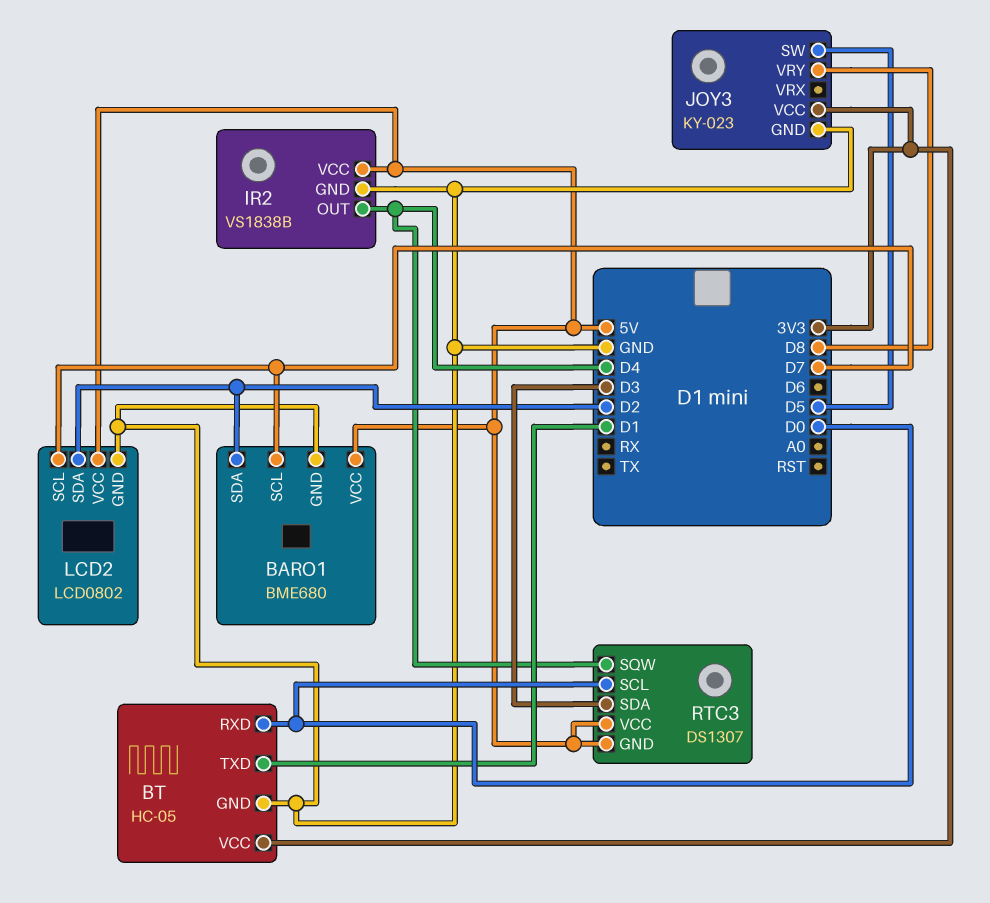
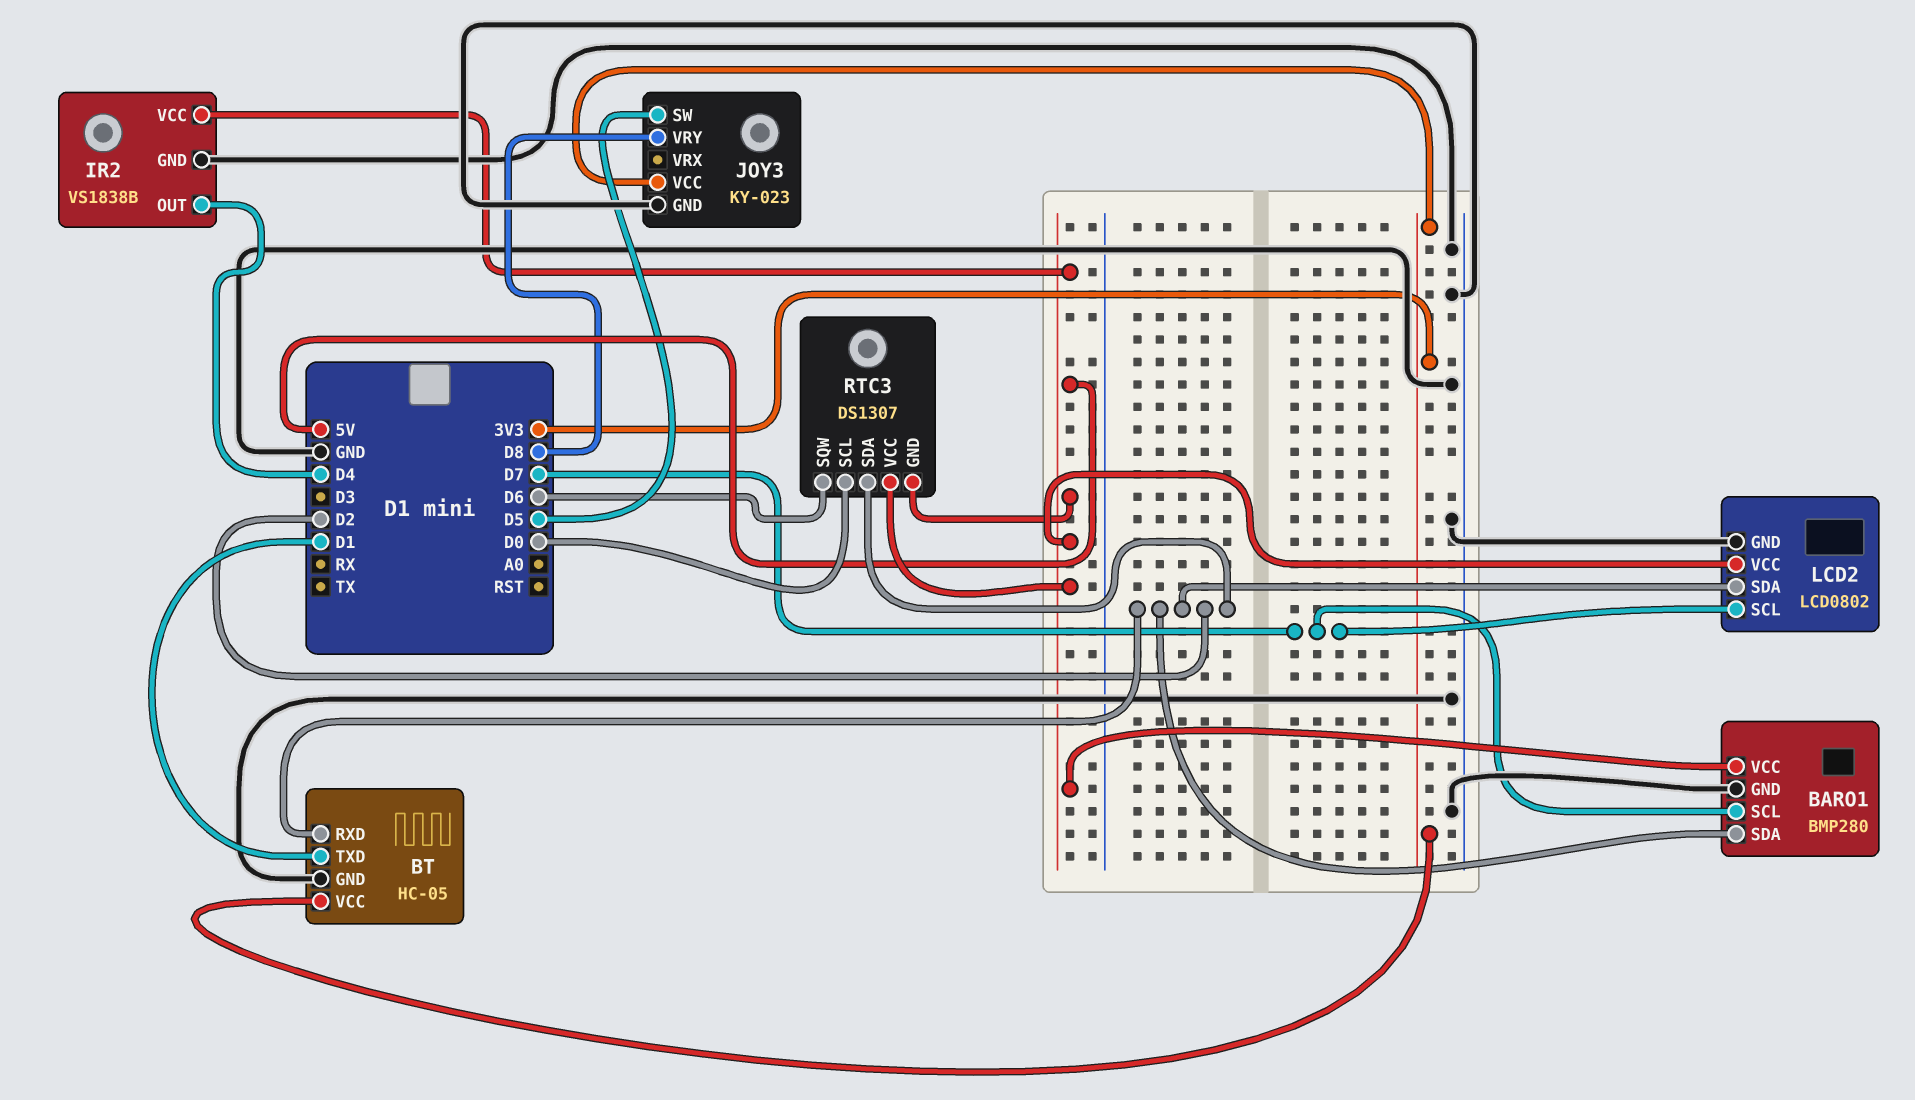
BARO1: BME680 -> BMP280
BT pin RXD: D0 -> D2
RTC3 pin SDA: D3 -> D2
RTC3 pin SQW: D4 -> D6

